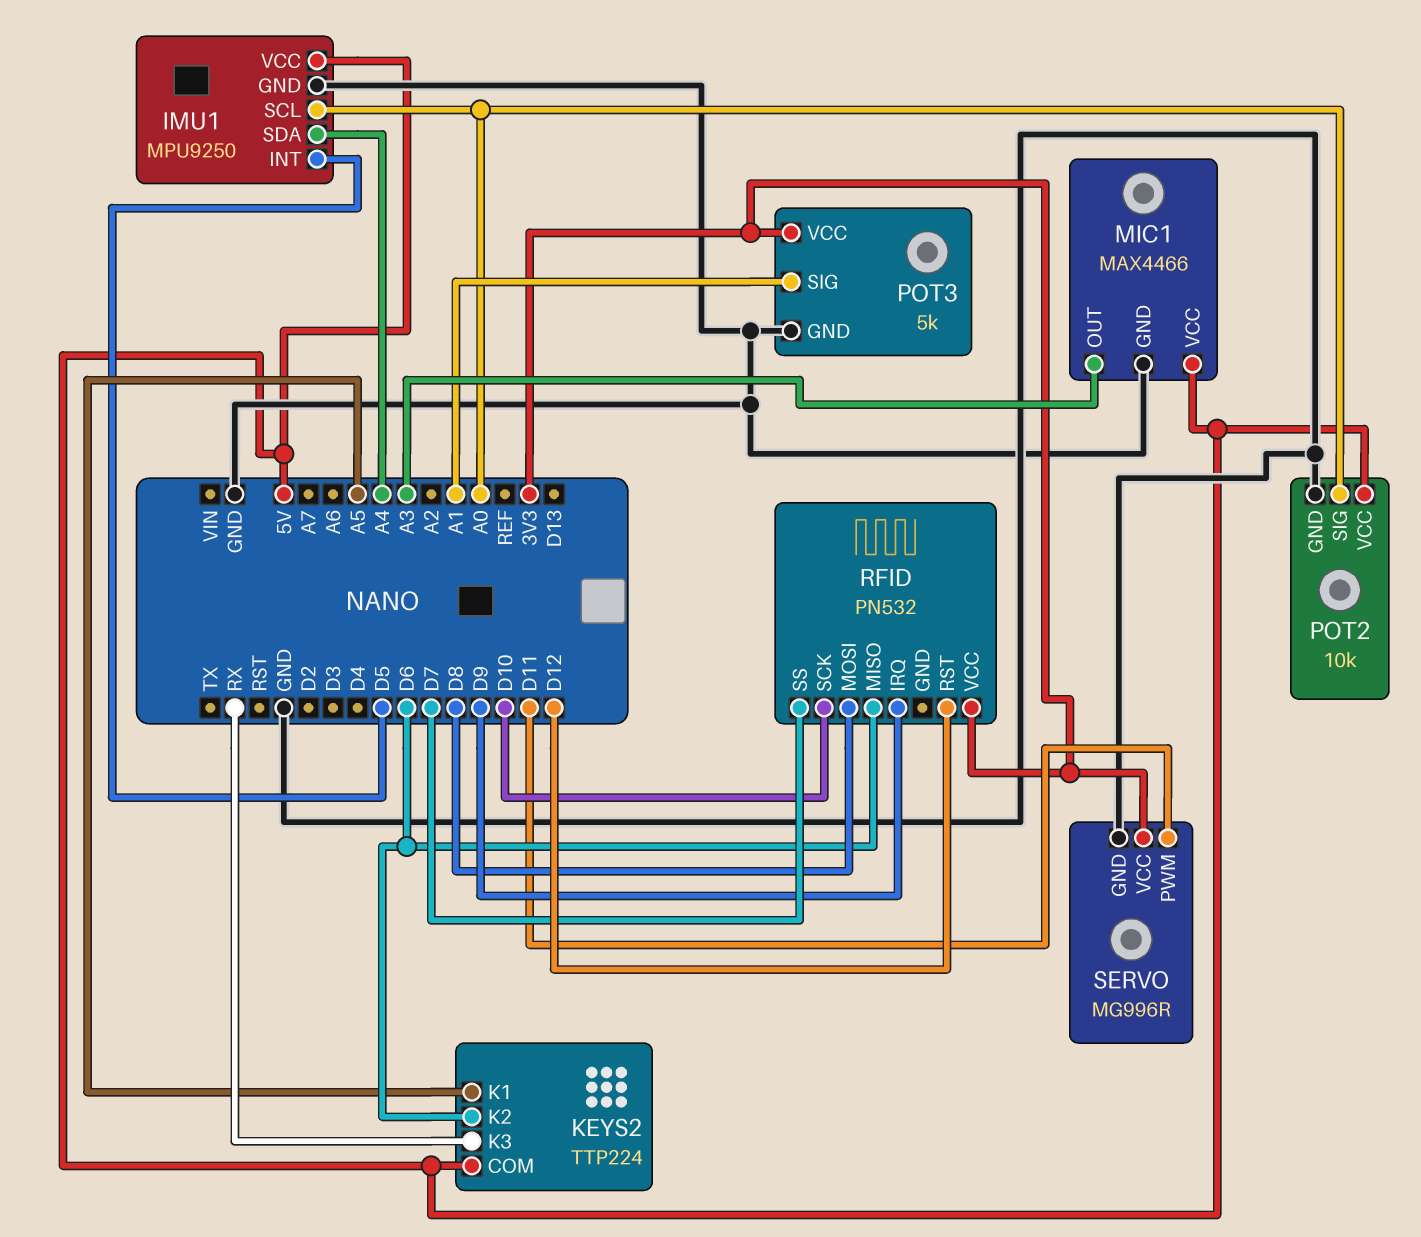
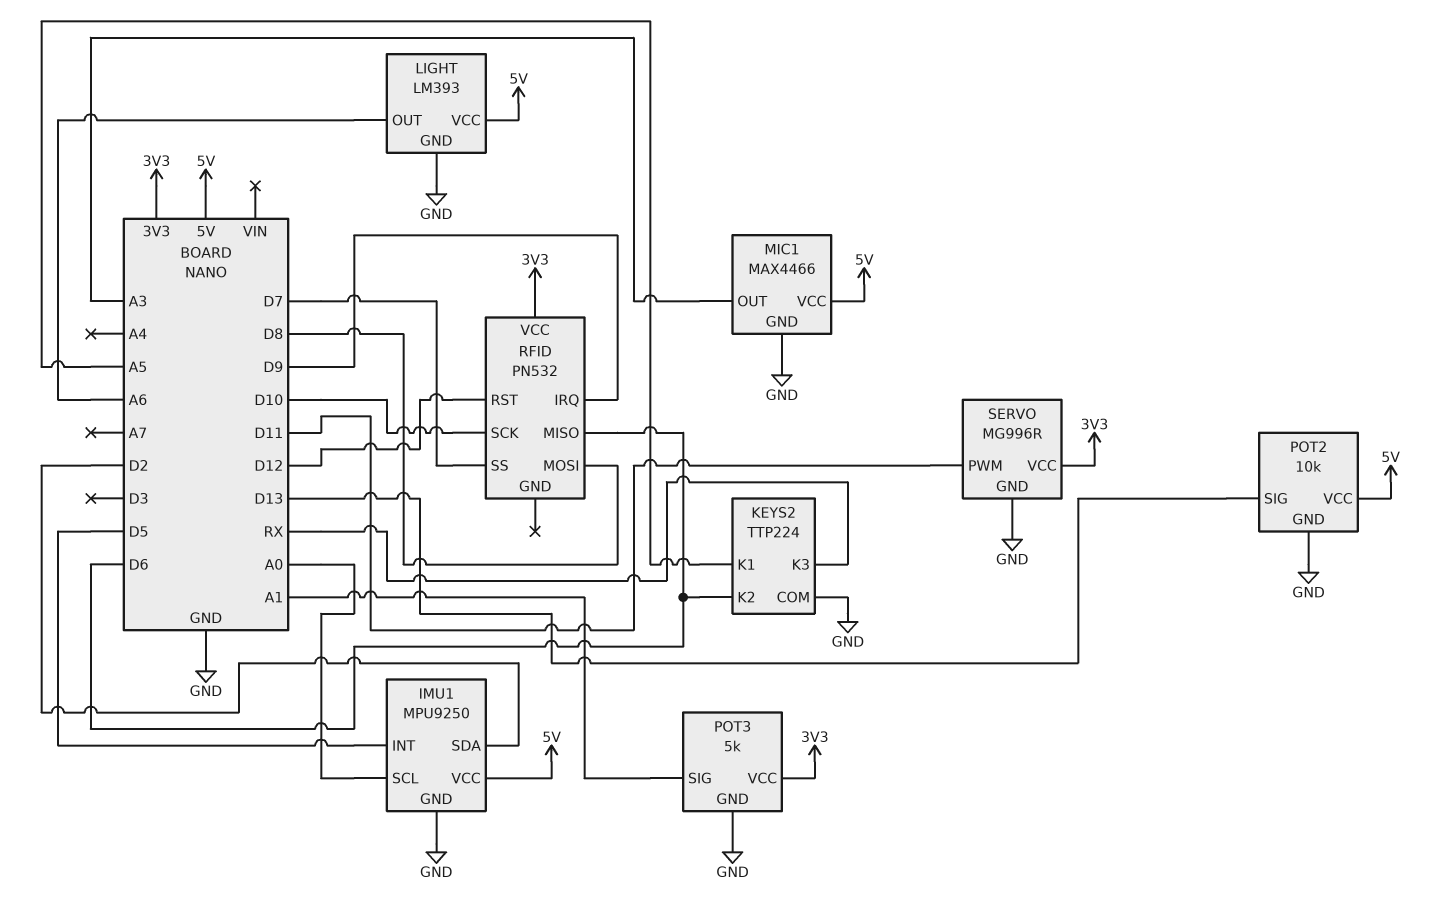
IMU1 pin SDA: A4 -> D2
KEYS2 pin COM: 5V -> GND
LIGHT: none -> LM393
LIGHT pin GND: none -> GND
LIGHT pin OUT: none -> A6
LIGHT pin VCC: none -> 5V
POT2 pin SIG: A0 -> D13

